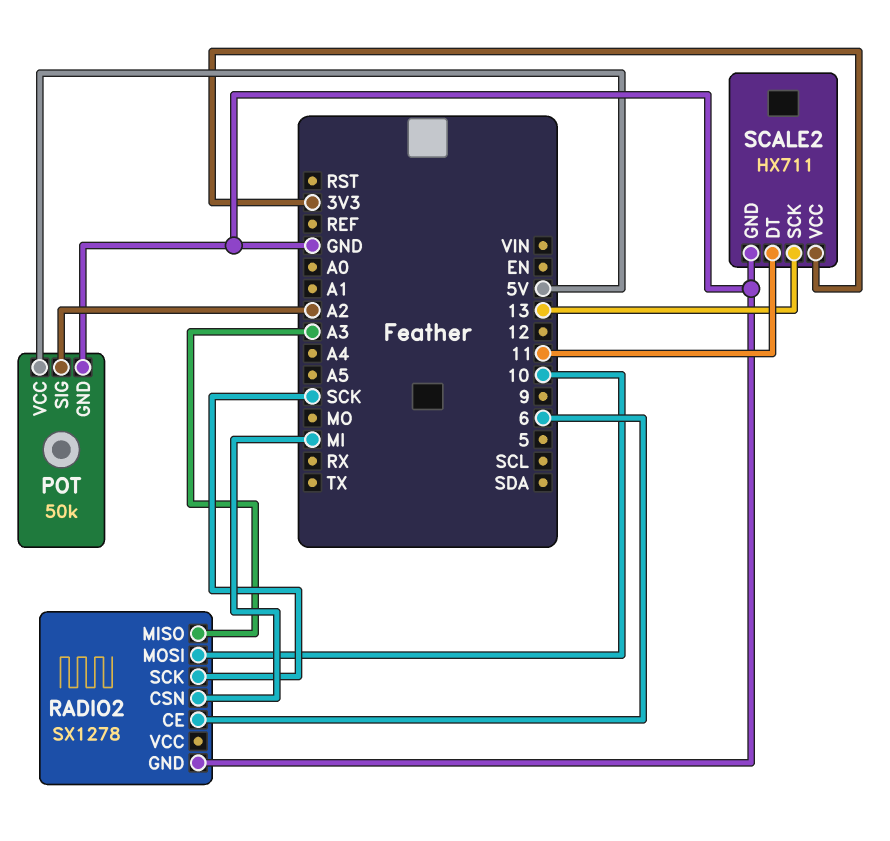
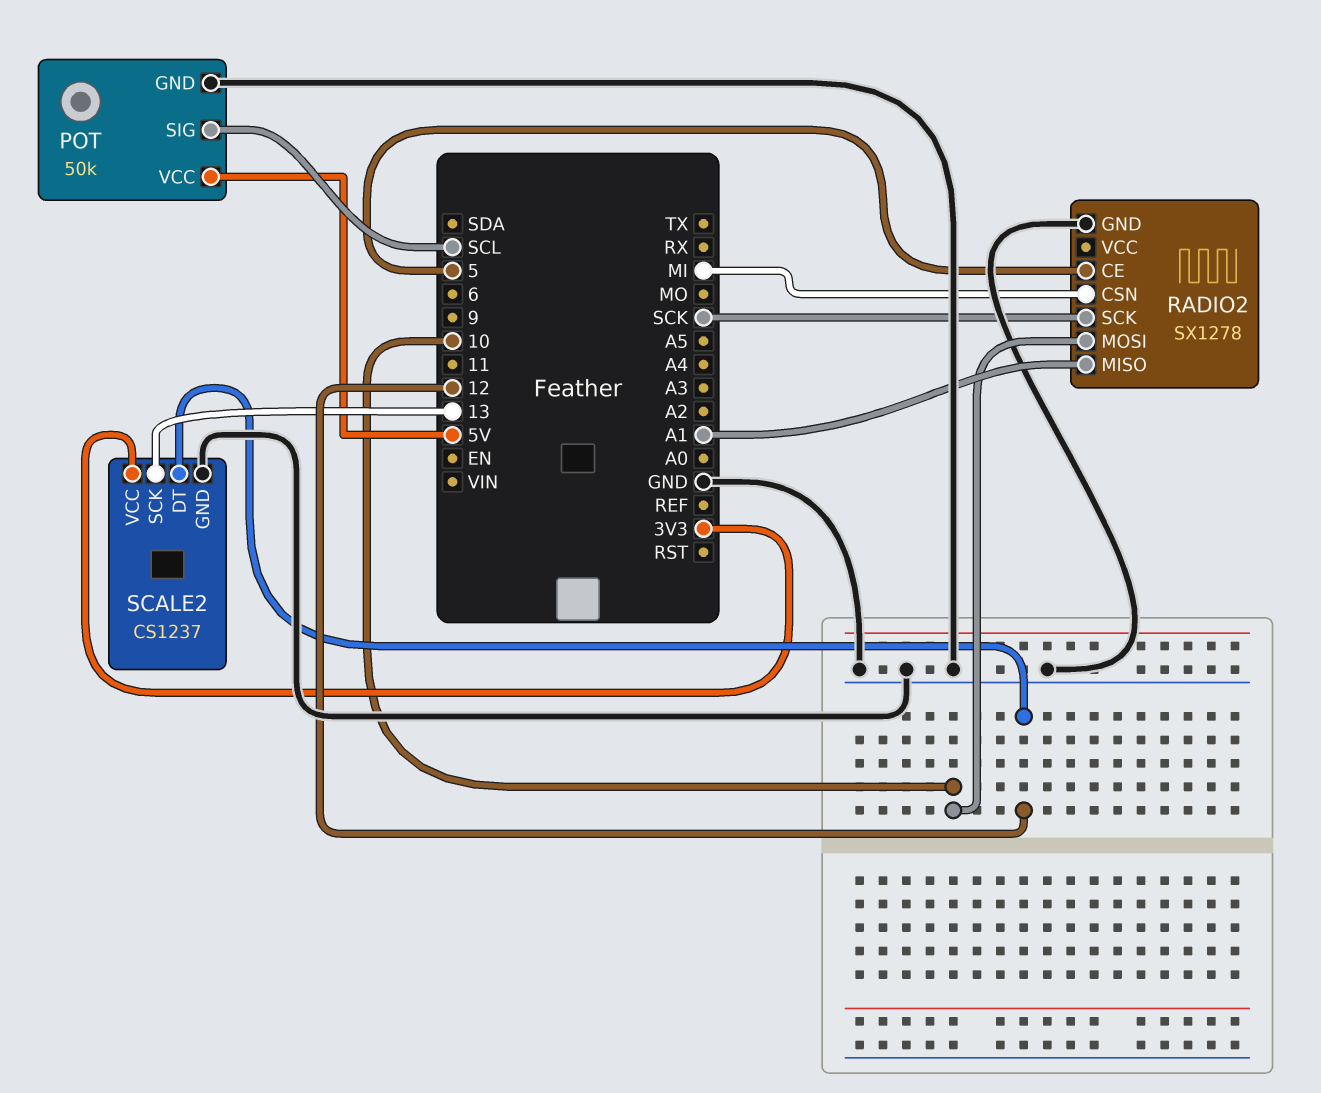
POT pin SIG: A2 -> SCL
RADIO2 pin CE: 6 -> 5
RADIO2 pin MISO: A3 -> A1
SCALE2: HX711 -> CS1237
SCALE2 pin DT: 11 -> 12

